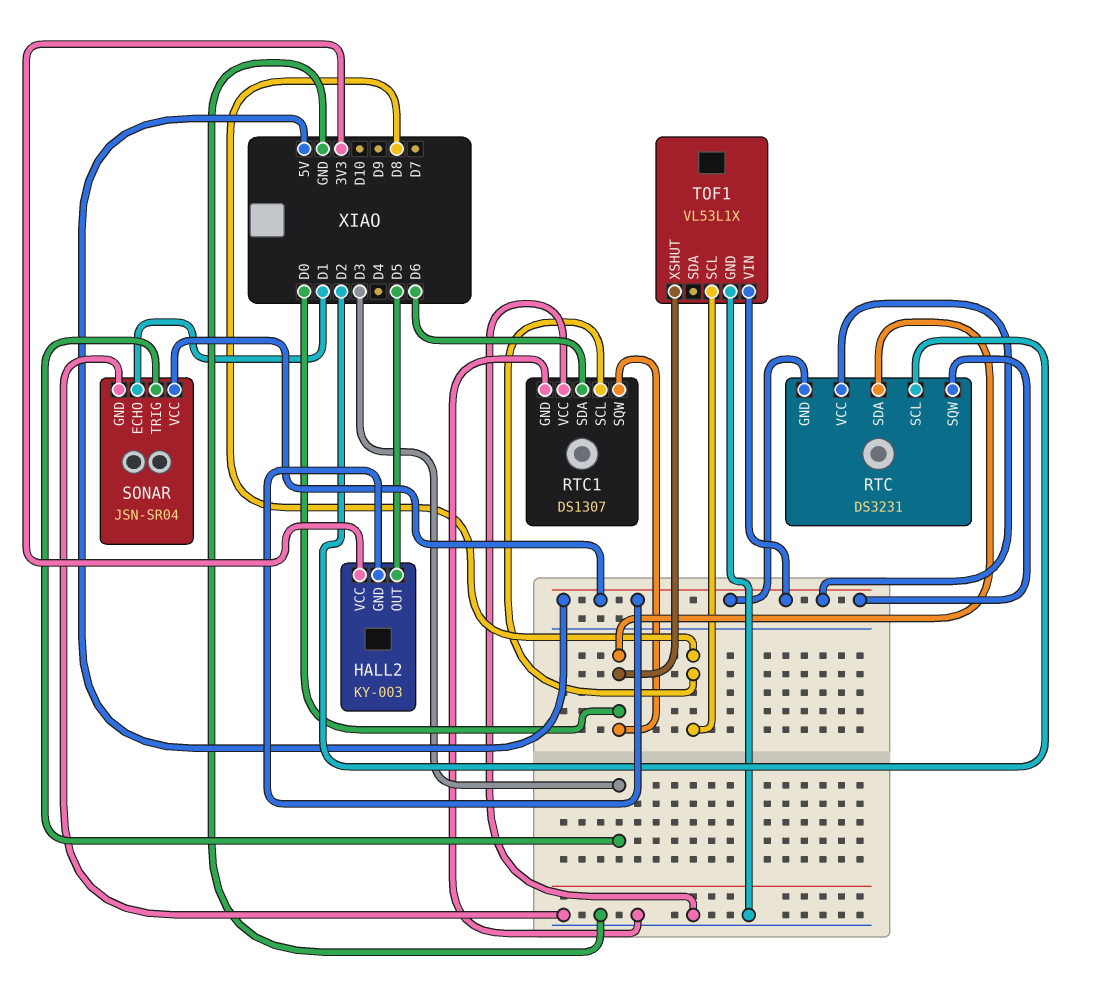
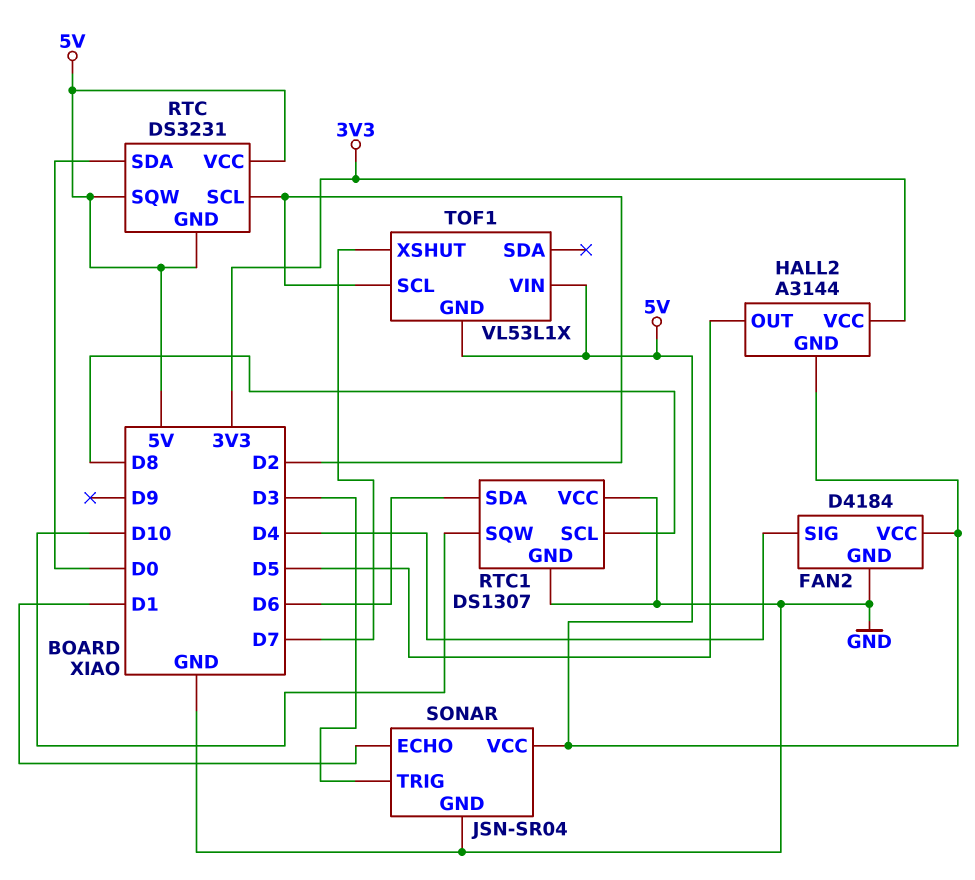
FAN2: none -> D4184
FAN2 pin GND: none -> GND
FAN2 pin SIG: none -> D4
FAN2 pin VCC: none -> 5V
HALL2: KY-003 -> A3144
RTC1 pin SQW: D0 -> D10
TOF1 pin GND: GND -> 5V
TOF1 pin SCL: D8 -> D2
TOF1 pin XSHUT: D0 -> D7

